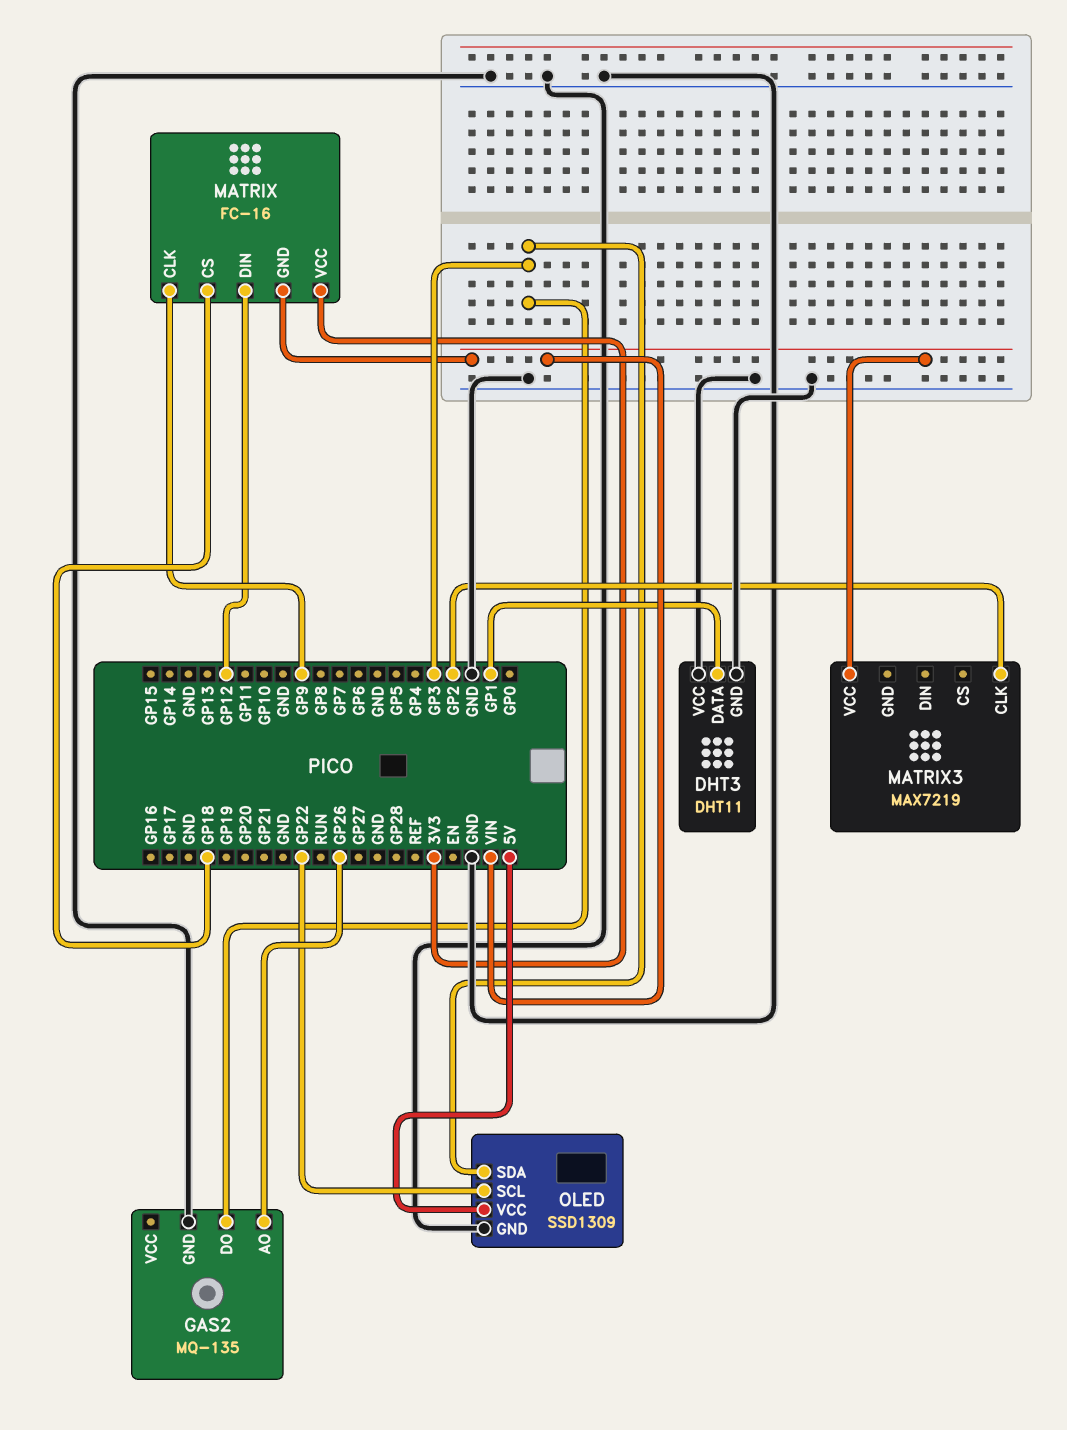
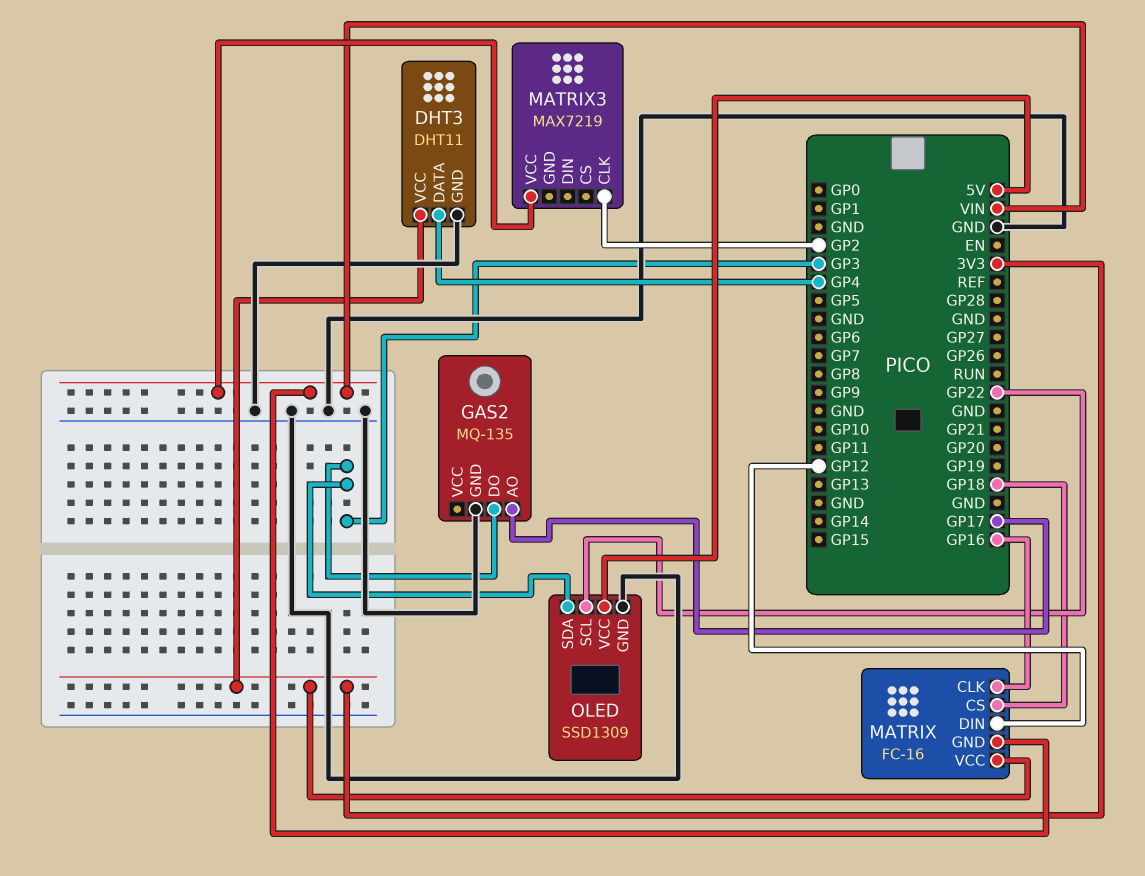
DHT3 pin DATA: GP1 -> GP4
DHT3 pin VCC: GND -> 3V3
GAS2 pin AO: GP26 -> GP17
MATRIX pin CLK: GP9 -> GP16

